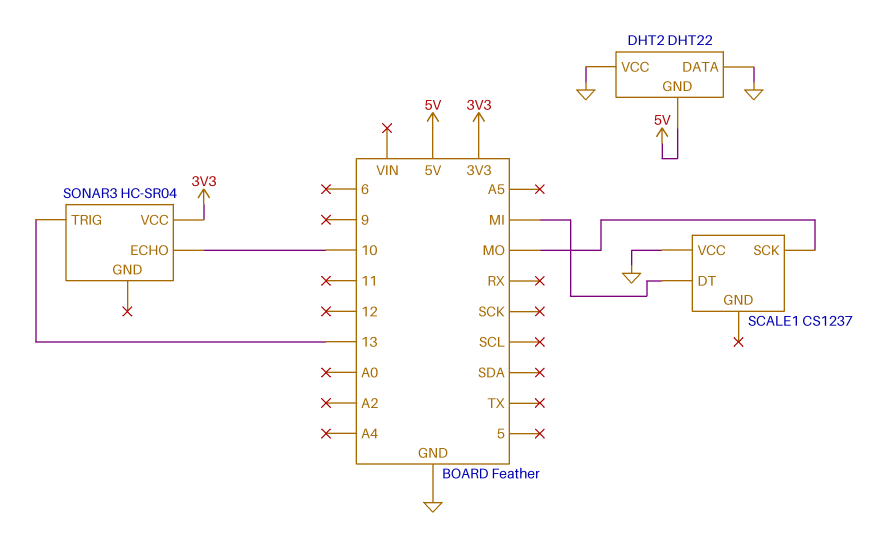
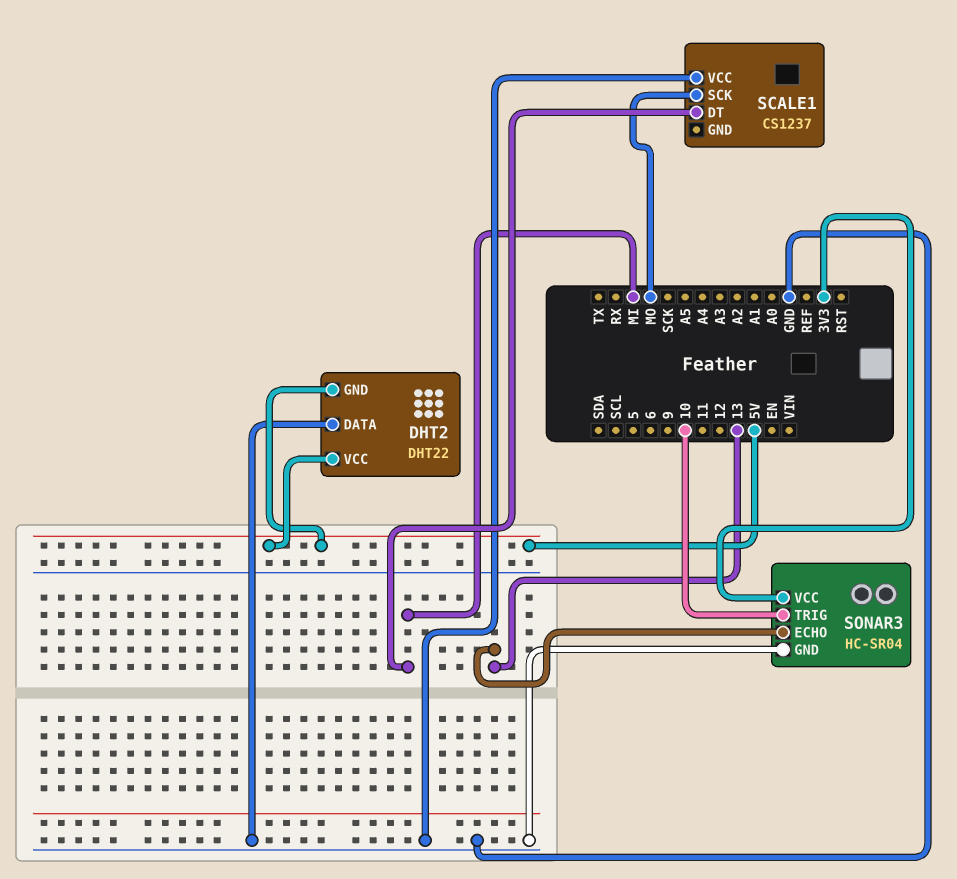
DHT2 pin VCC: GND -> 5V
SONAR3 pin ECHO: 10 -> 13
SONAR3 pin GND: none -> GND
SONAR3 pin TRIG: 13 -> 10

